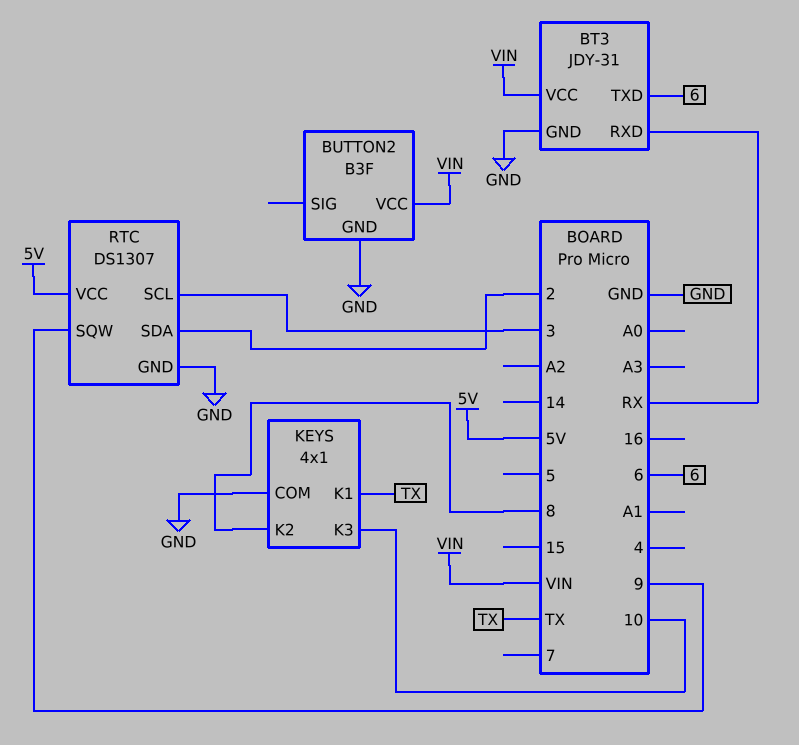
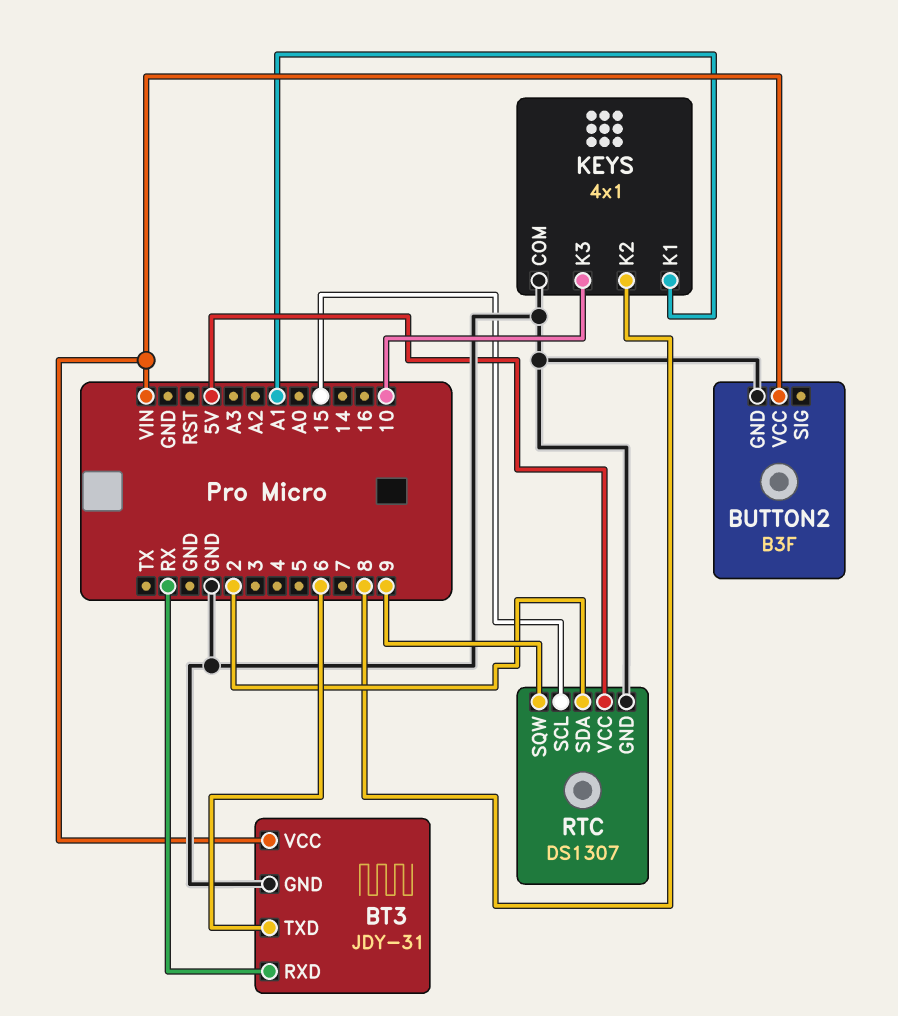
KEYS pin K1: TX -> A1
RTC pin SCL: 3 -> 15

